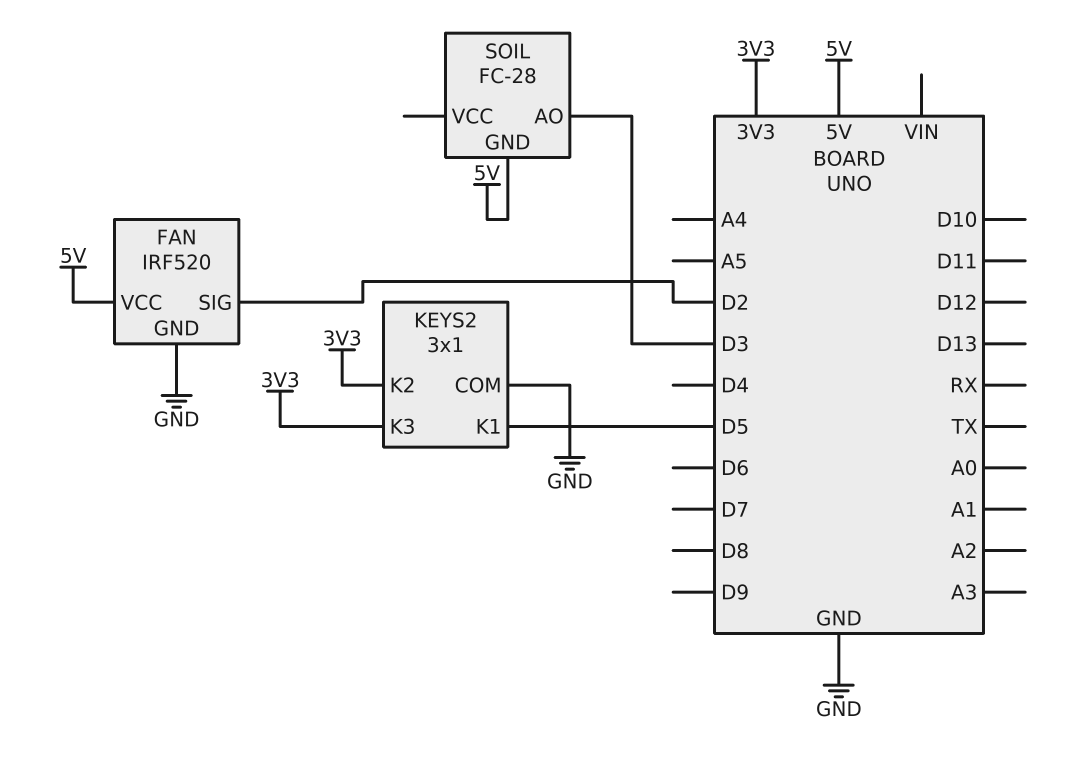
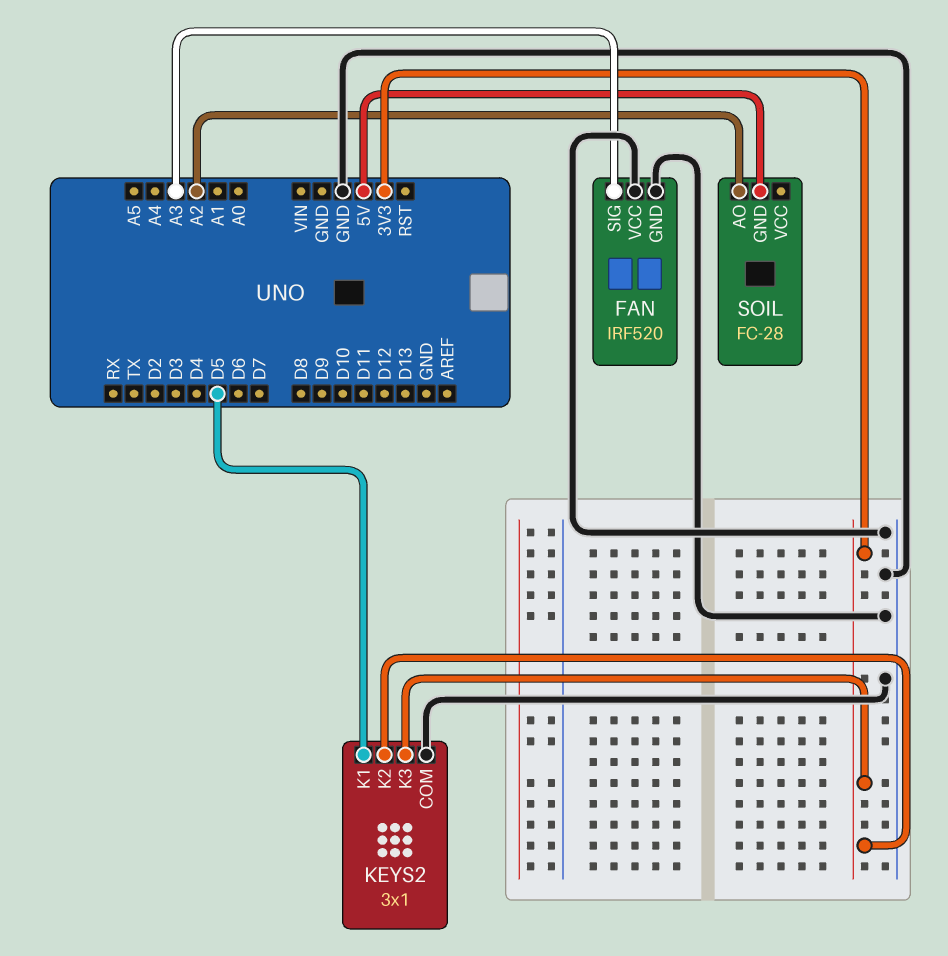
FAN pin SIG: D2 -> A3
FAN pin VCC: 5V -> GND
SOIL pin AO: D3 -> A2

